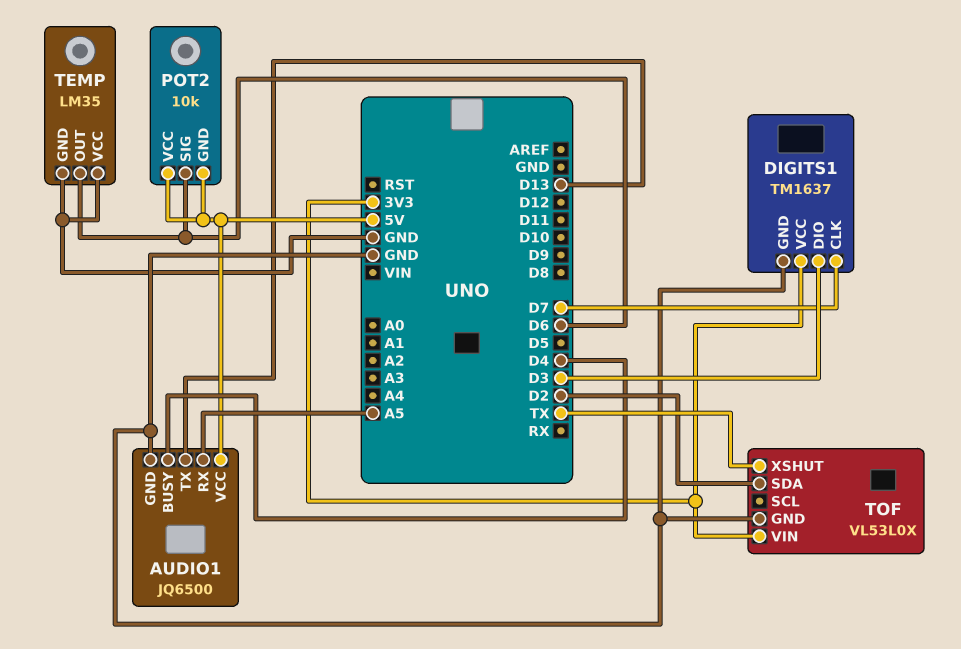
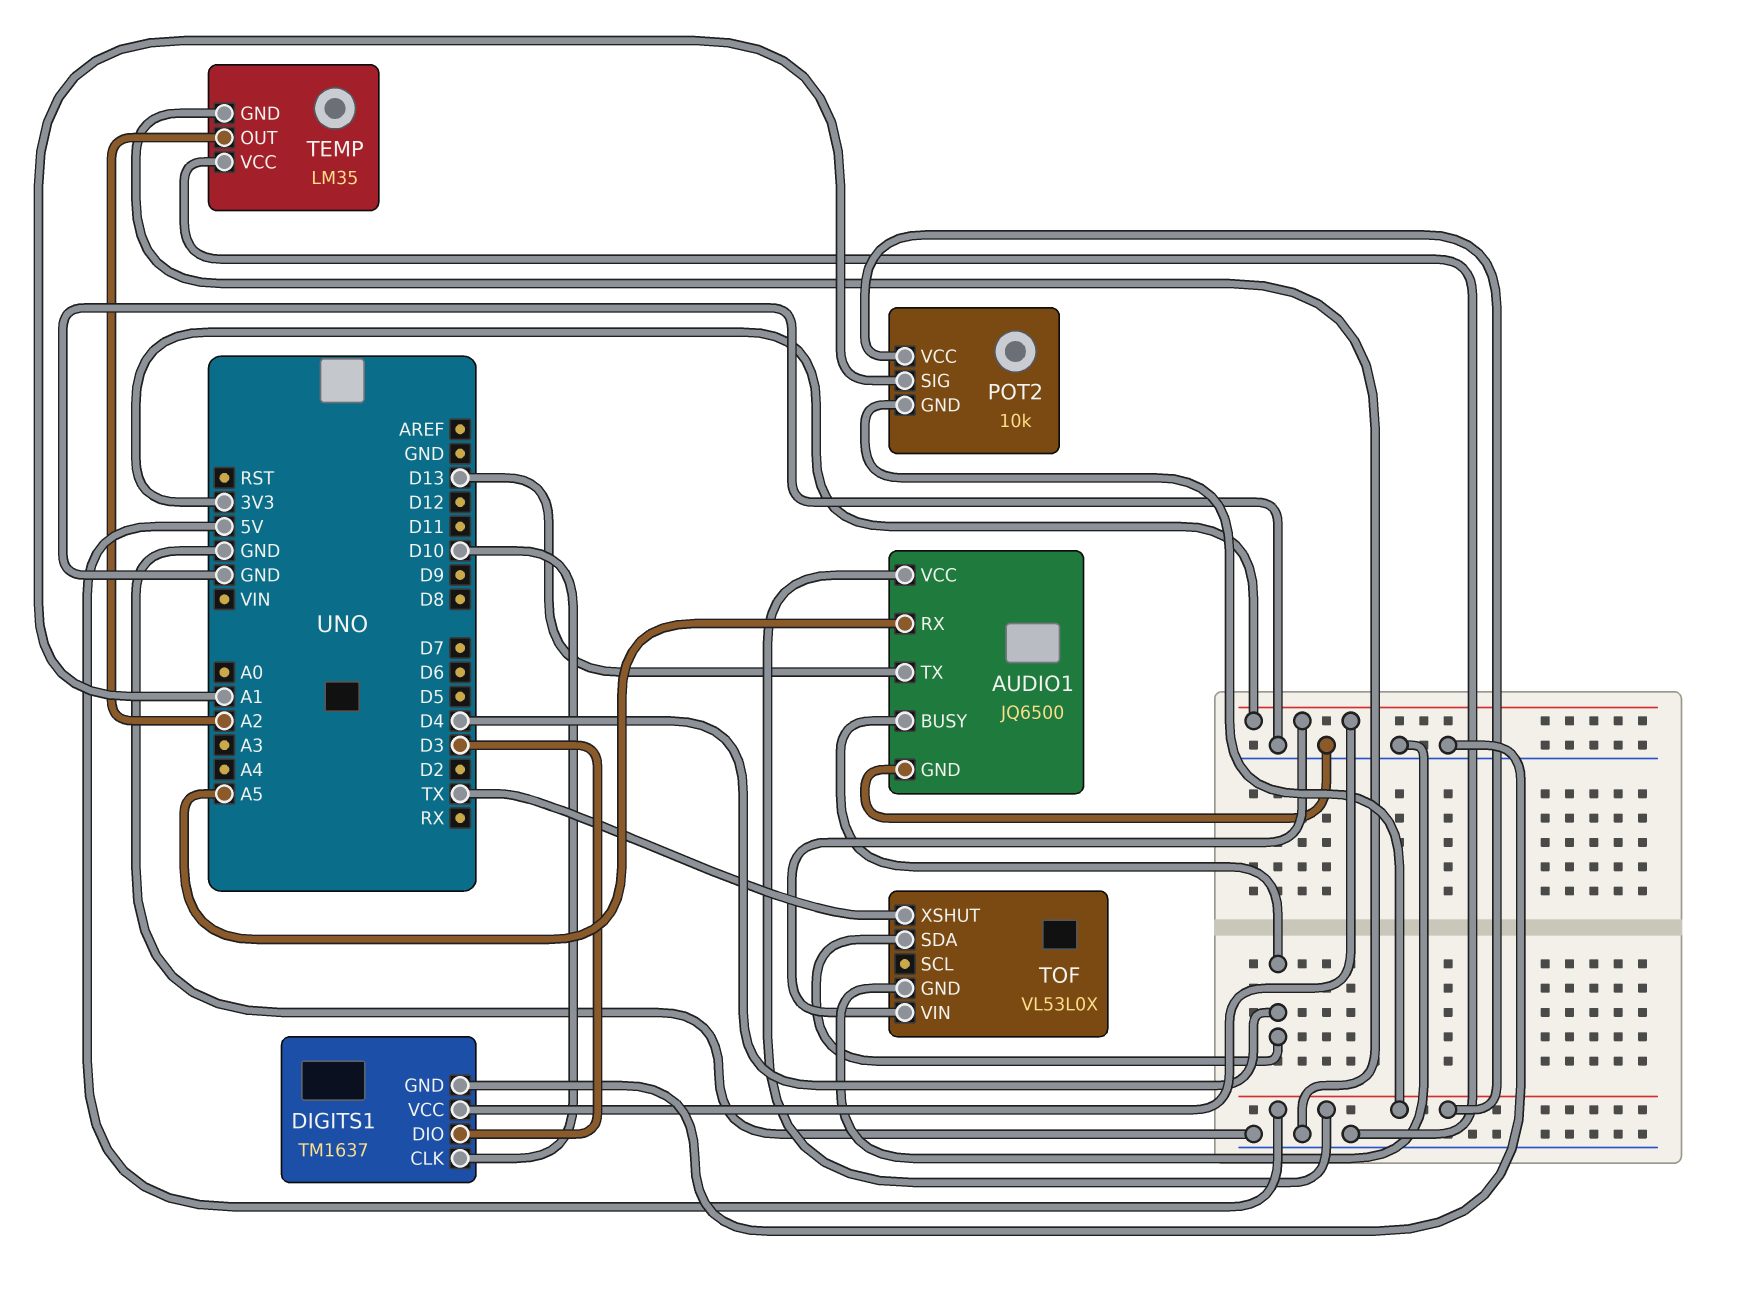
DIGITS1 pin CLK: D7 -> D10
POT2 pin SIG: D6 -> A1
TEMP pin OUT: D6 -> A2
TOF pin SDA: D2 -> D4

